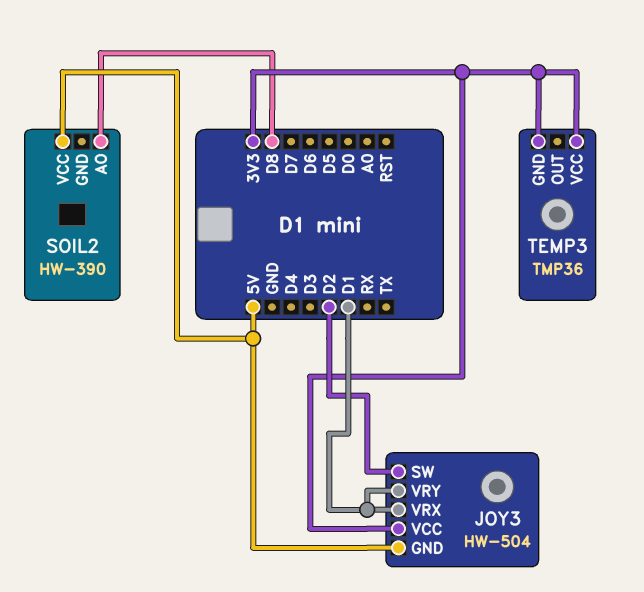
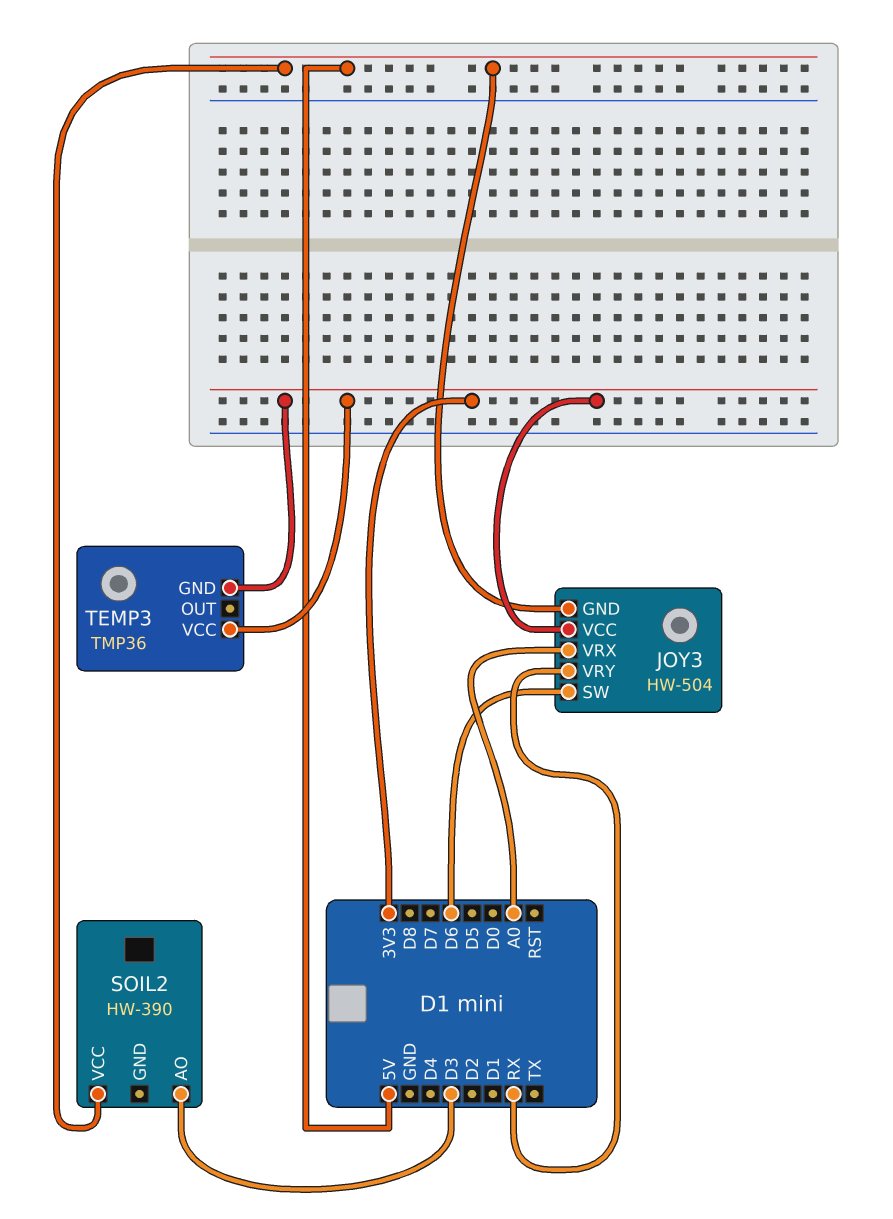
JOY3 pin SW: D2 -> D6
JOY3 pin VRX: D1 -> A0
JOY3 pin VRY: D1 -> RX
SOIL2 pin AO: D8 -> D3

